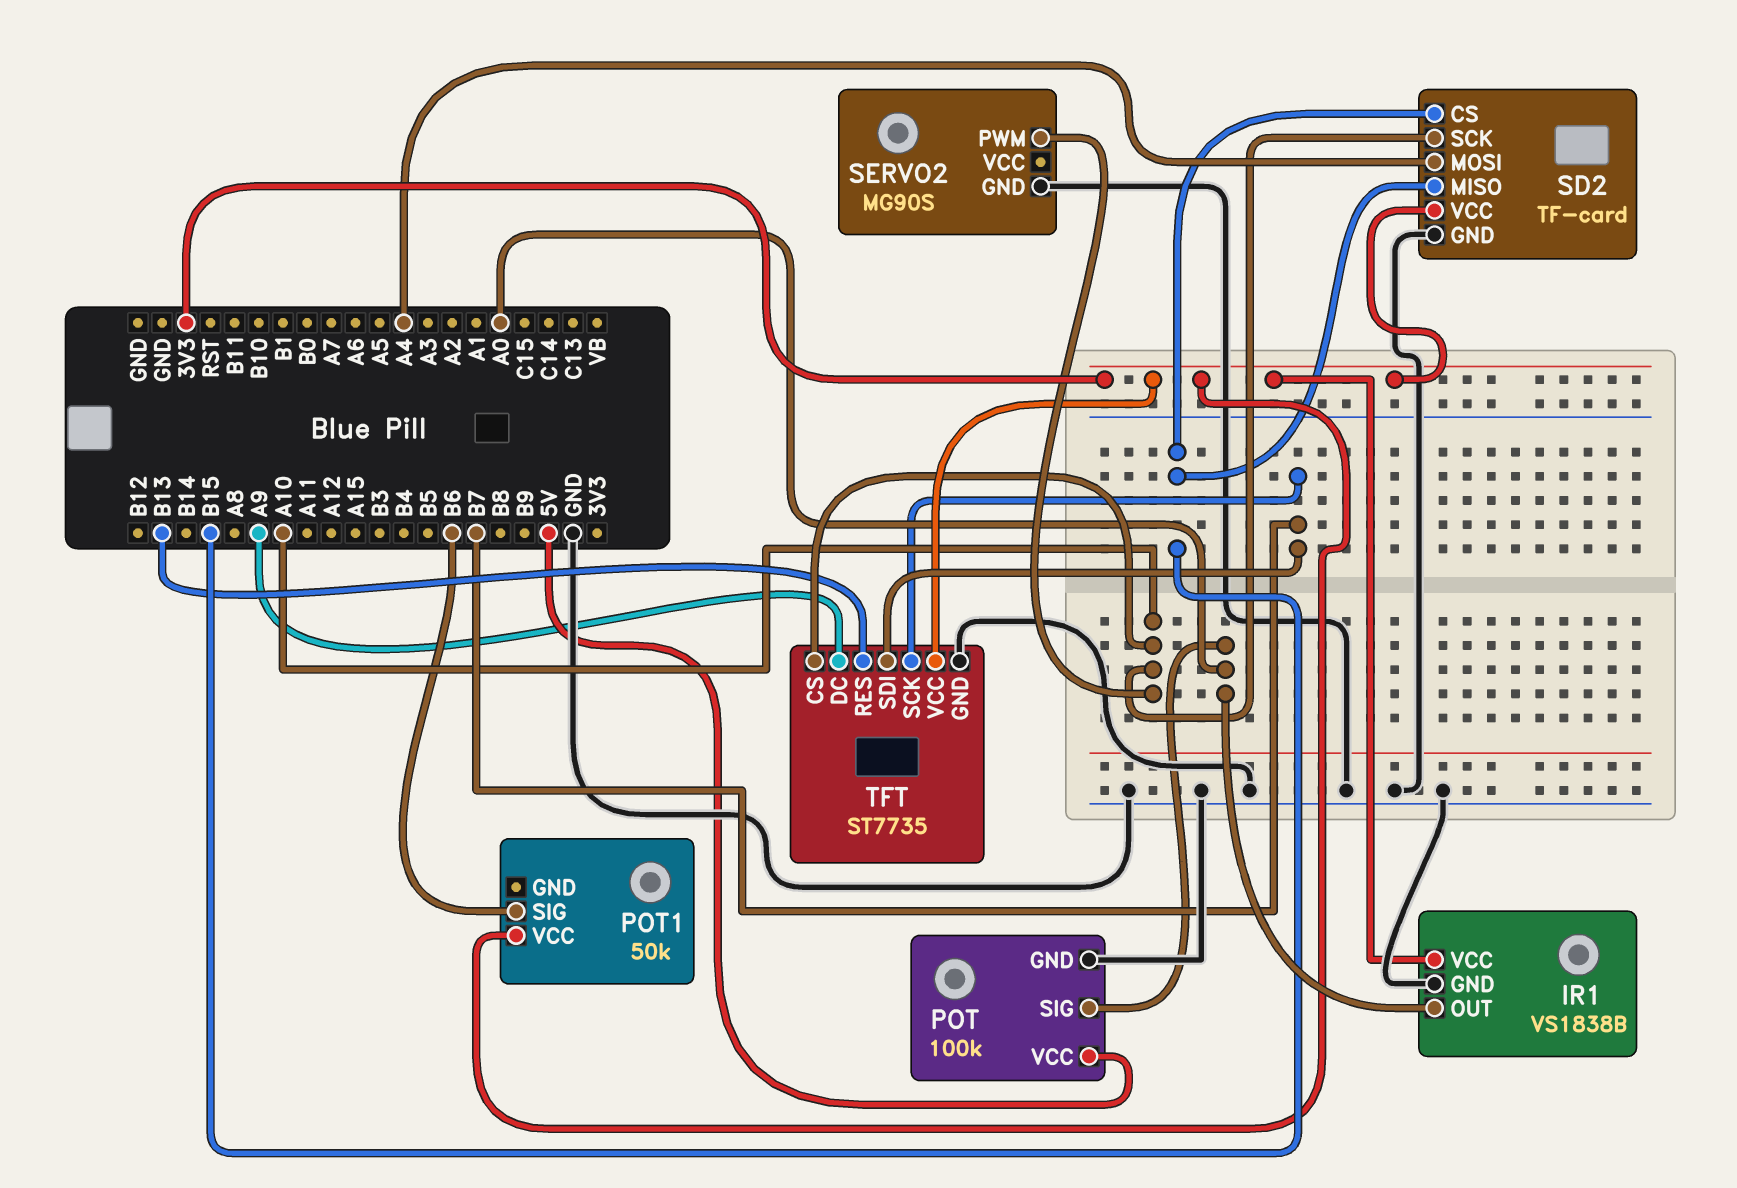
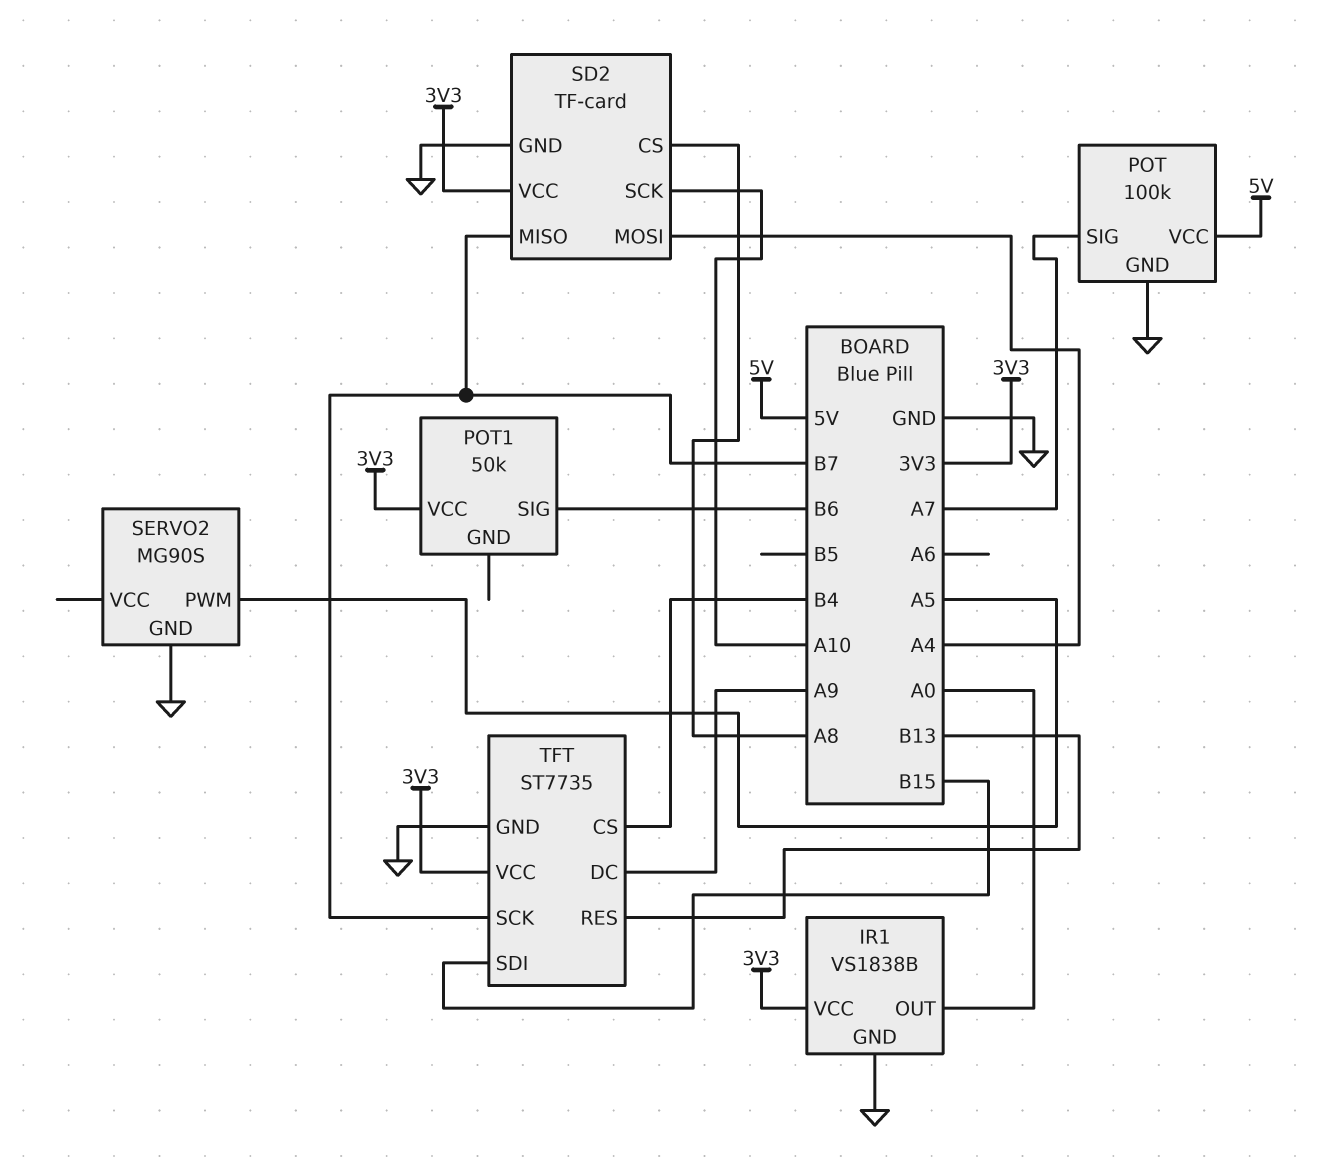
POT pin SIG: A0 -> A7
SD2 pin CS: B15 -> A8
SD2 pin MISO: B15 -> B7
SERVO2 pin PWM: A10 -> A5
TFT pin CS: A10 -> B4
TFT pin SDI: B7 -> B15

